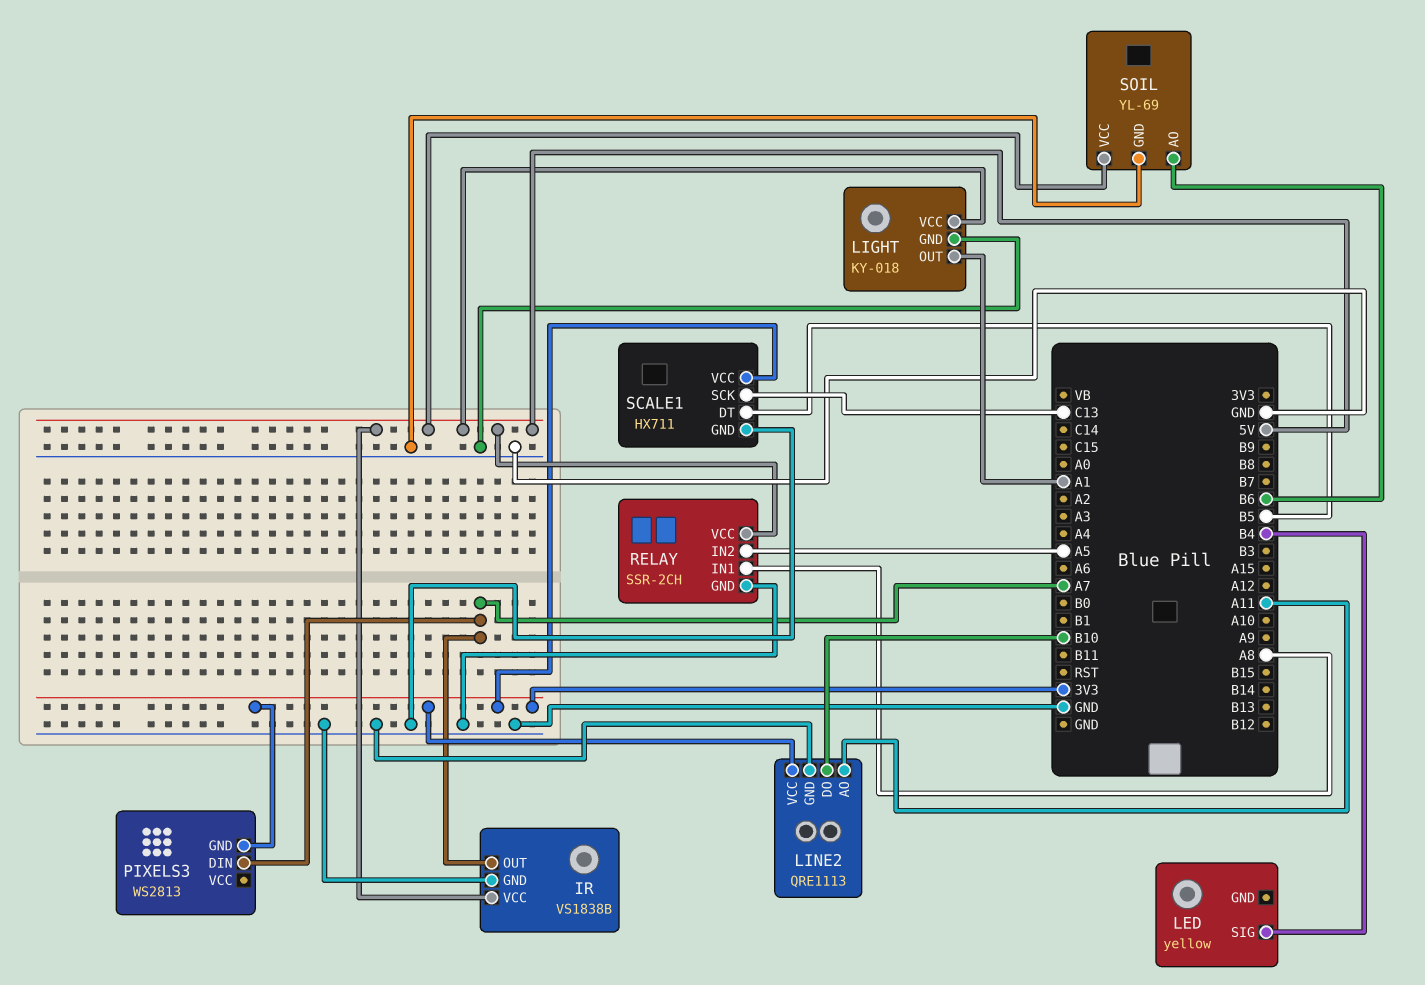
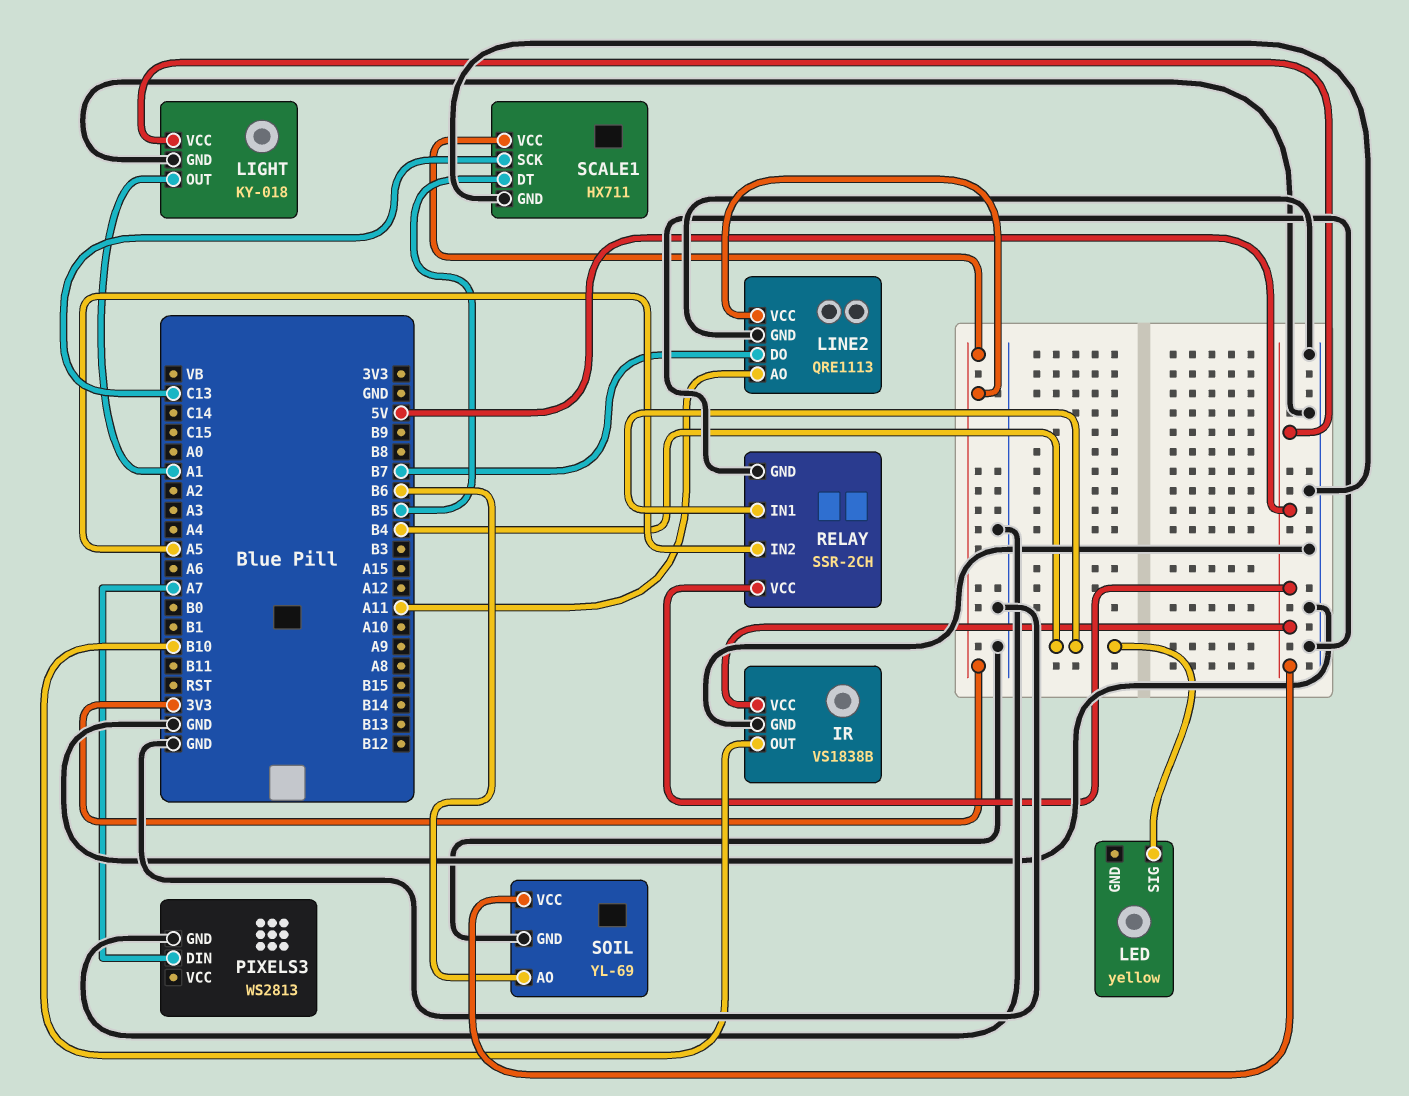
IR pin OUT: A7 -> B10
LINE2 pin DO: B10 -> B7
PIXELS3 pin GND: 3V3 -> GND
RELAY pin IN1: A8 -> B4

